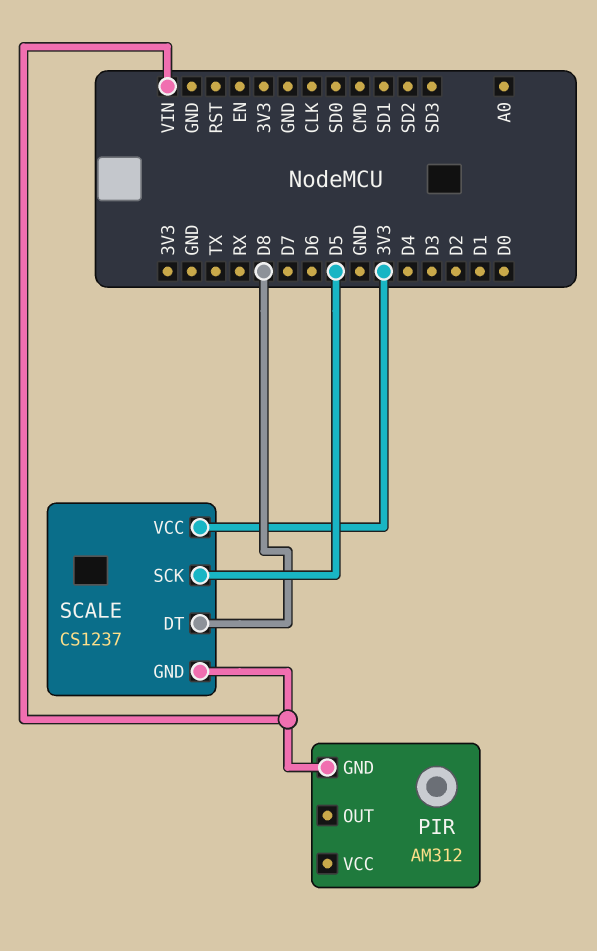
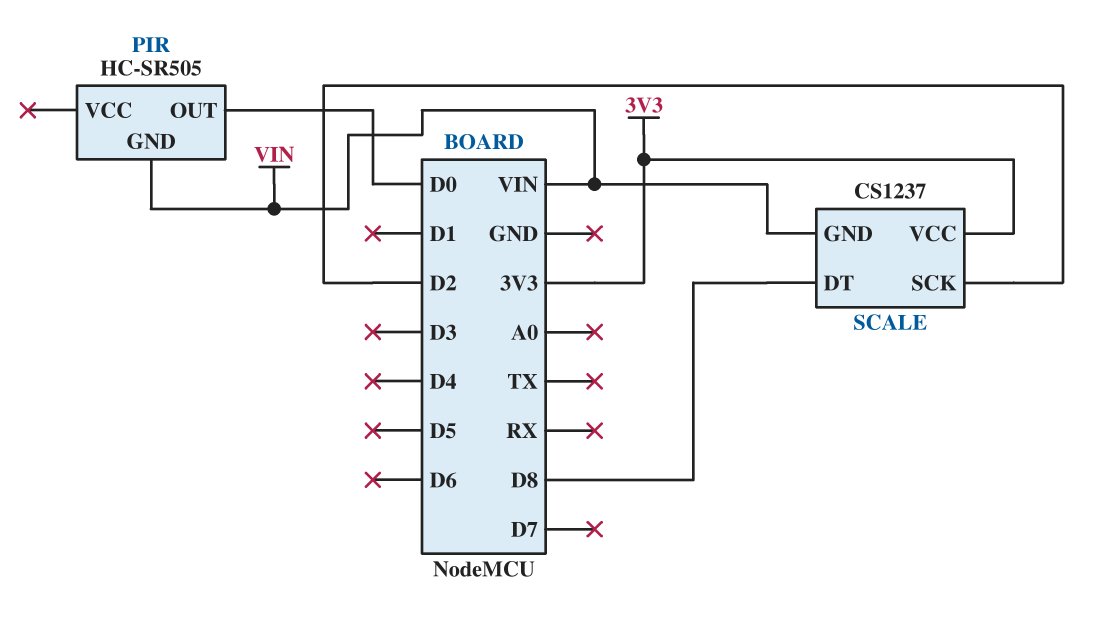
PIR: AM312 -> HC-SR505
PIR pin OUT: none -> D0
SCALE pin SCK: D5 -> D2

